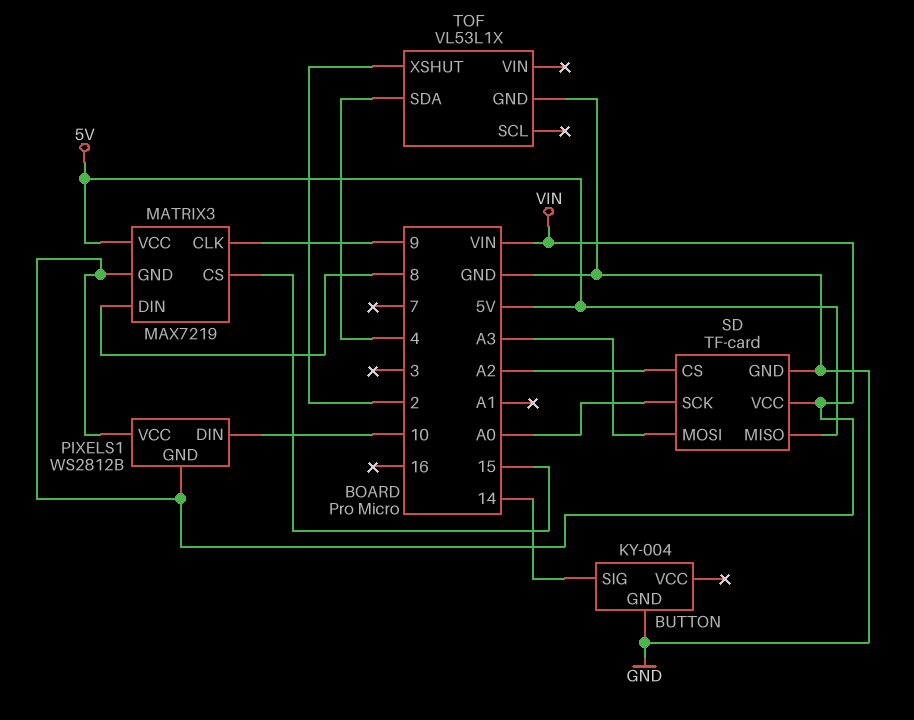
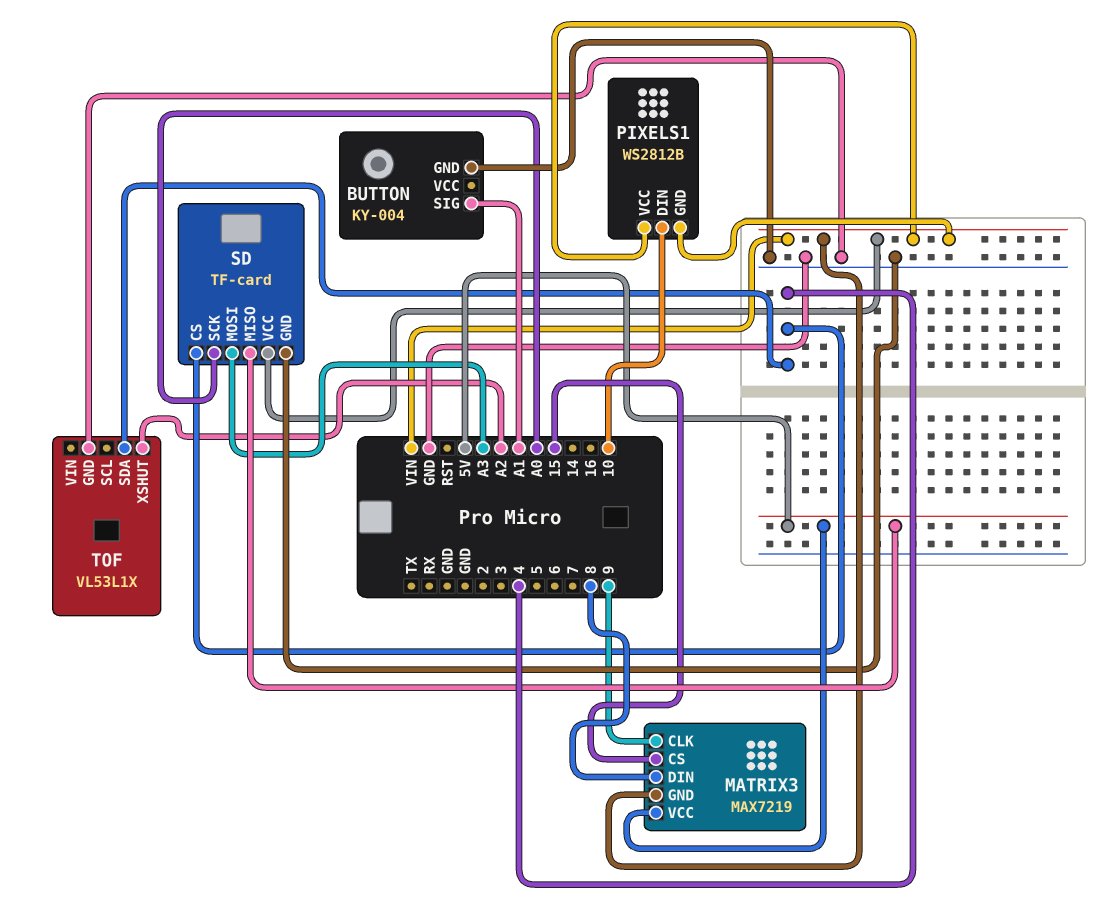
BUTTON pin SIG: 14 -> A1
SD pin CS: A2 -> 4
TOF pin XSHUT: 2 -> A2

